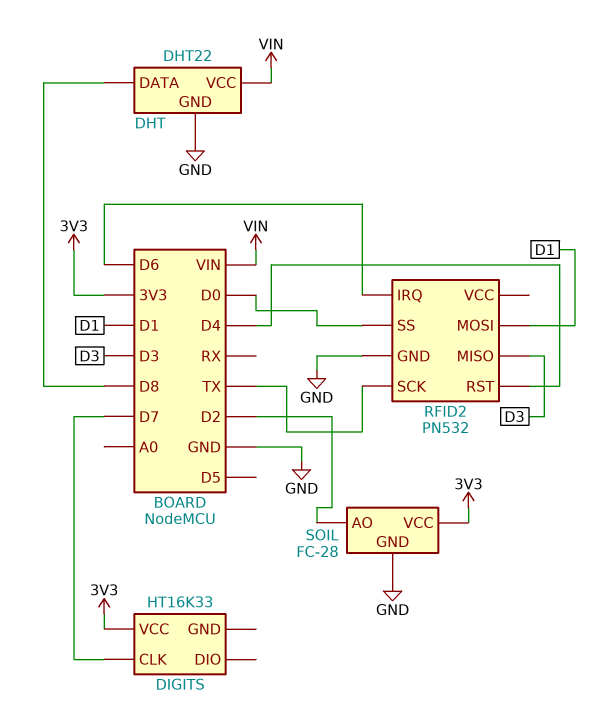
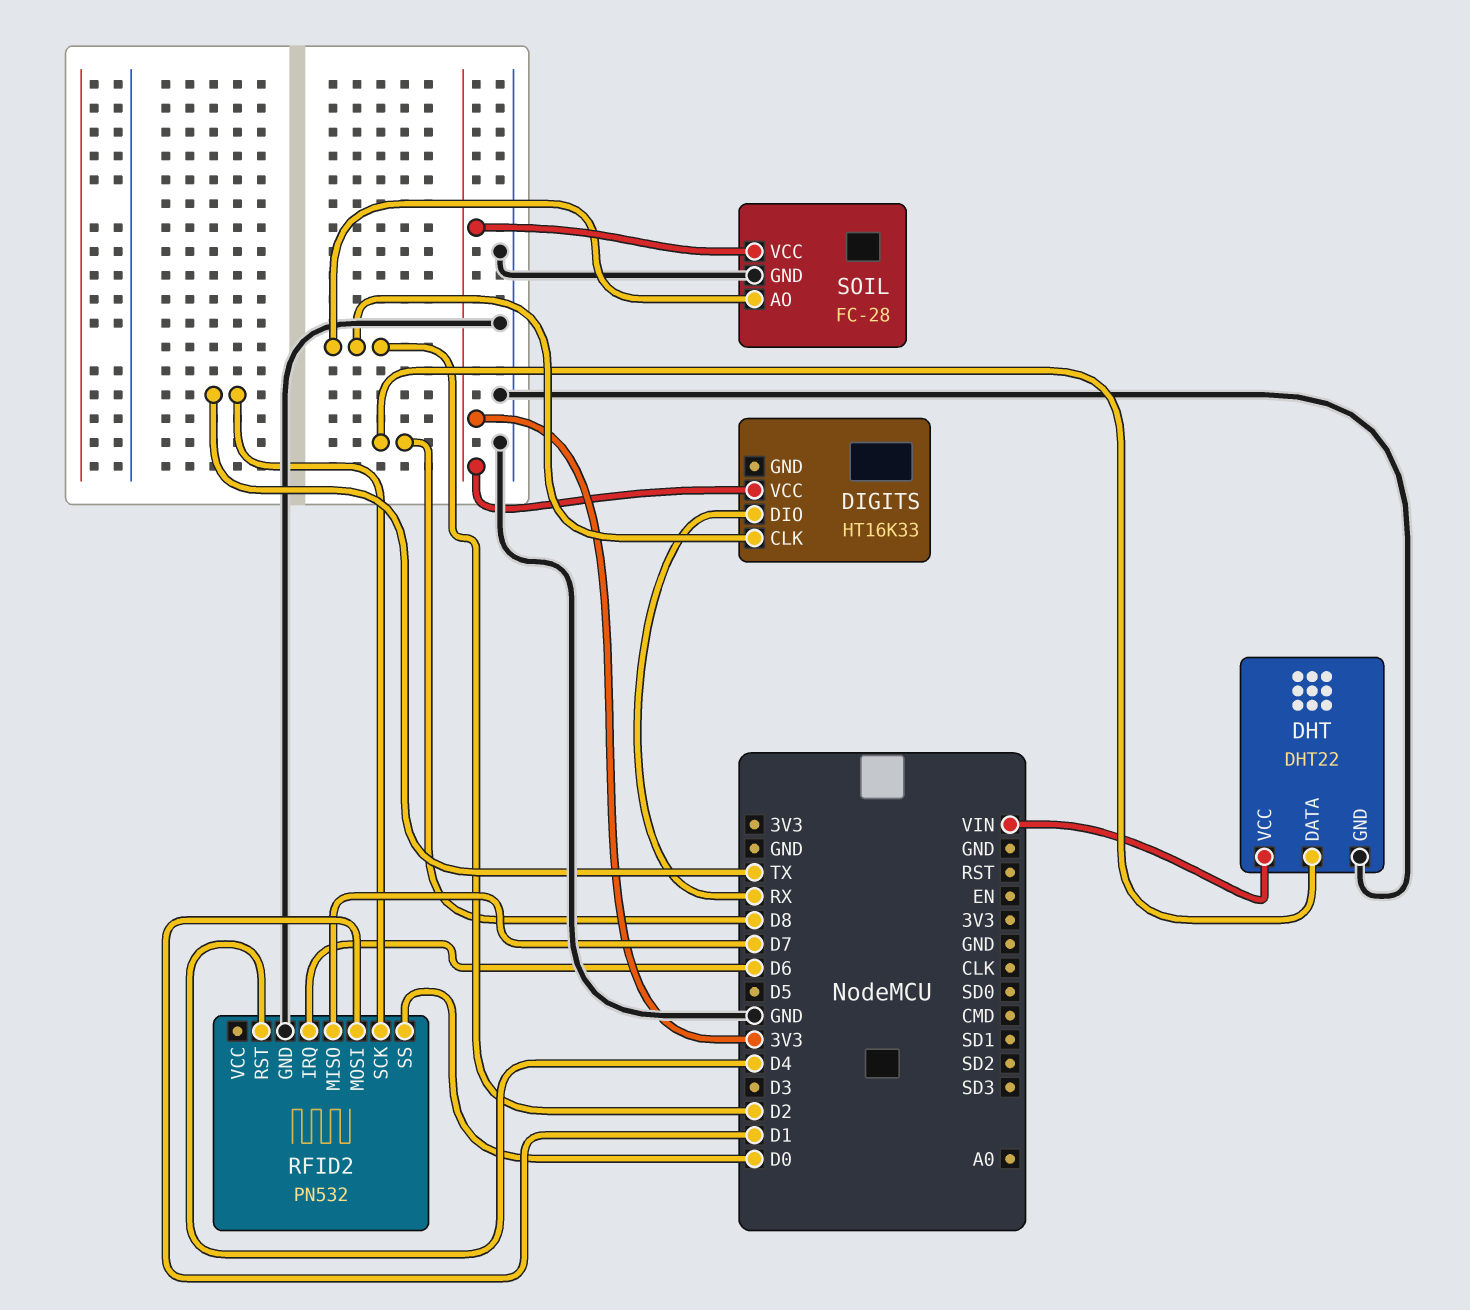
DIGITS pin CLK: D7 -> D2
DIGITS pin DIO: none -> RX
RFID2 pin MISO: D3 -> D7

